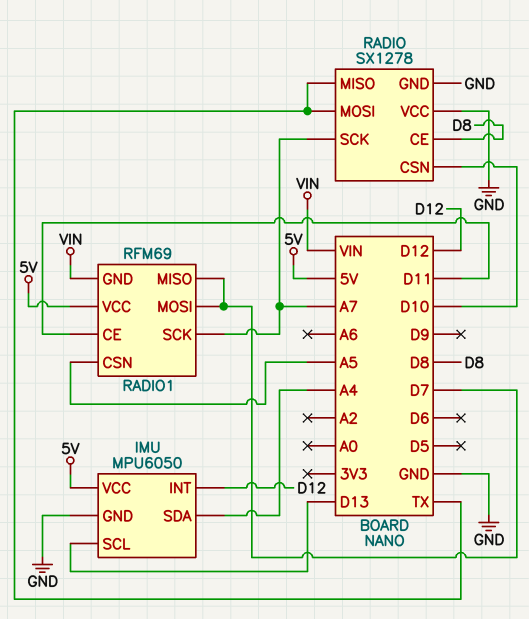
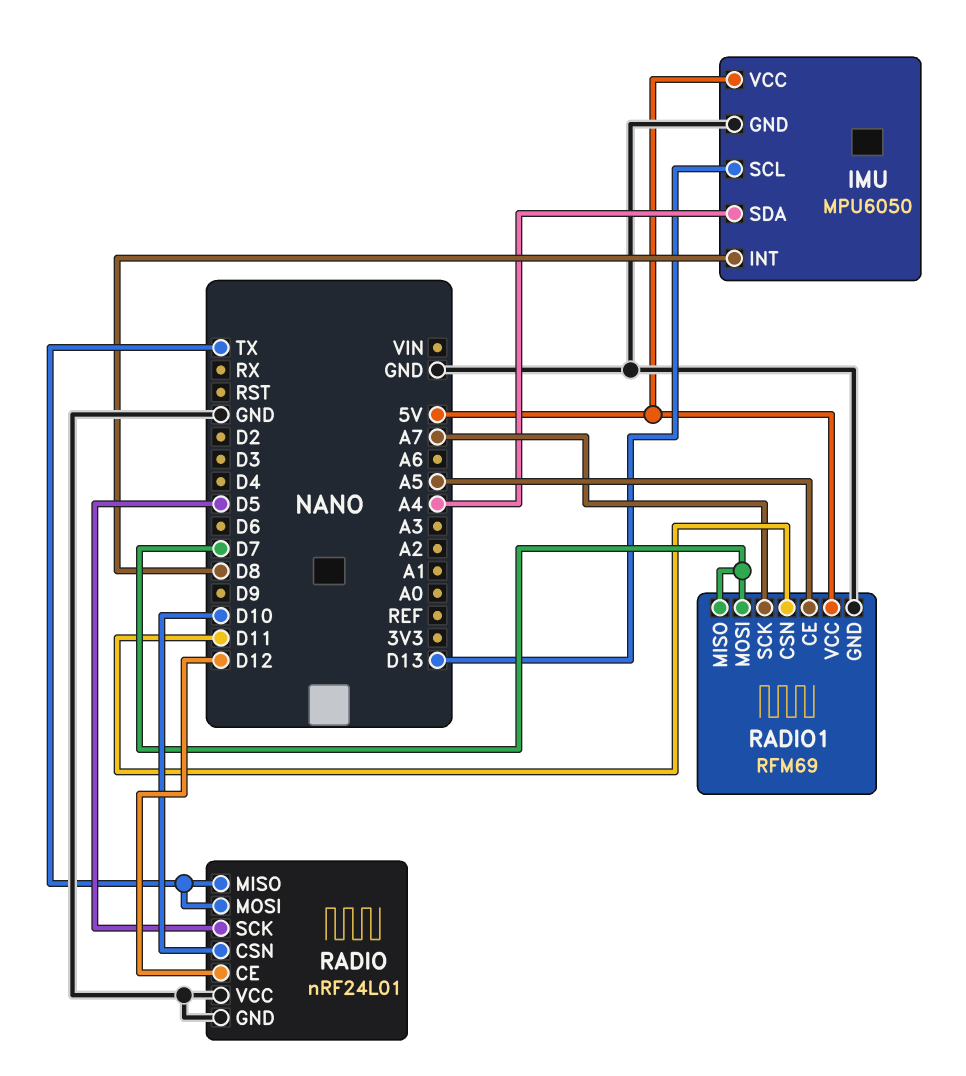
IMU pin INT: D12 -> D8
RADIO: SX1278 -> nRF24L01
RADIO pin CE: D8 -> D12
RADIO pin SCK: A7 -> D5
RADIO1 pin CE: D11 -> A5
RADIO1 pin CSN: A5 -> D11
RADIO1 pin GND: VIN -> GND

